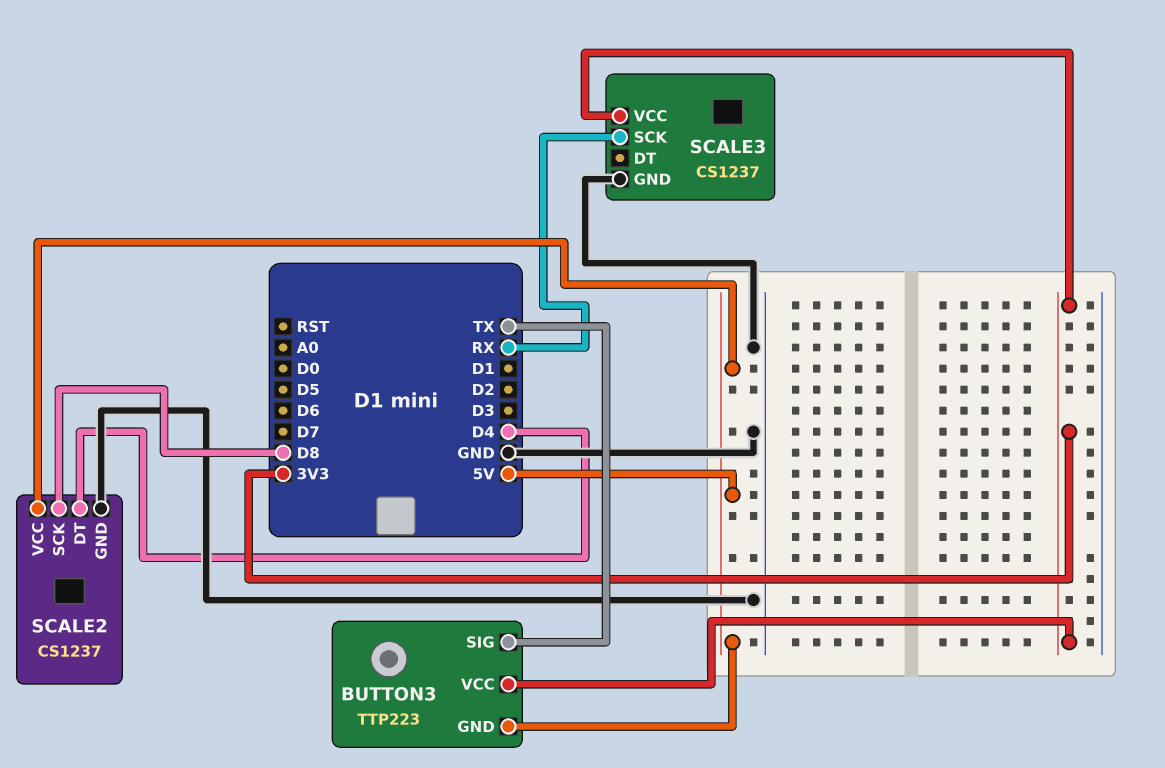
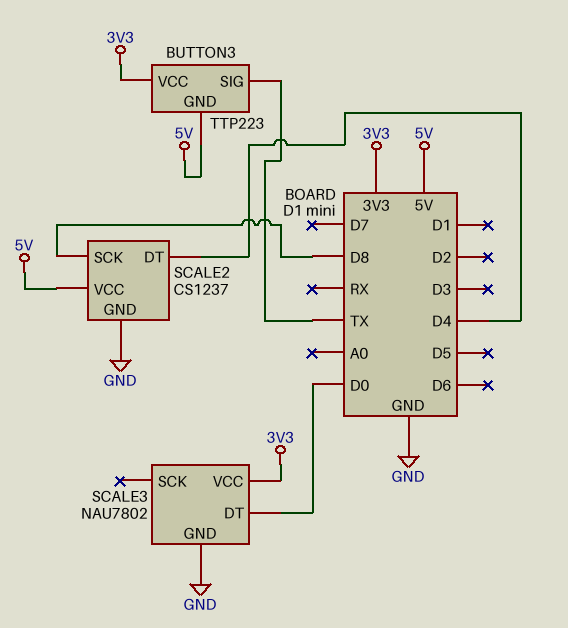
SCALE3: CS1237 -> NAU7802
SCALE3 pin DT: none -> D0
SCALE3 pin SCK: RX -> none

